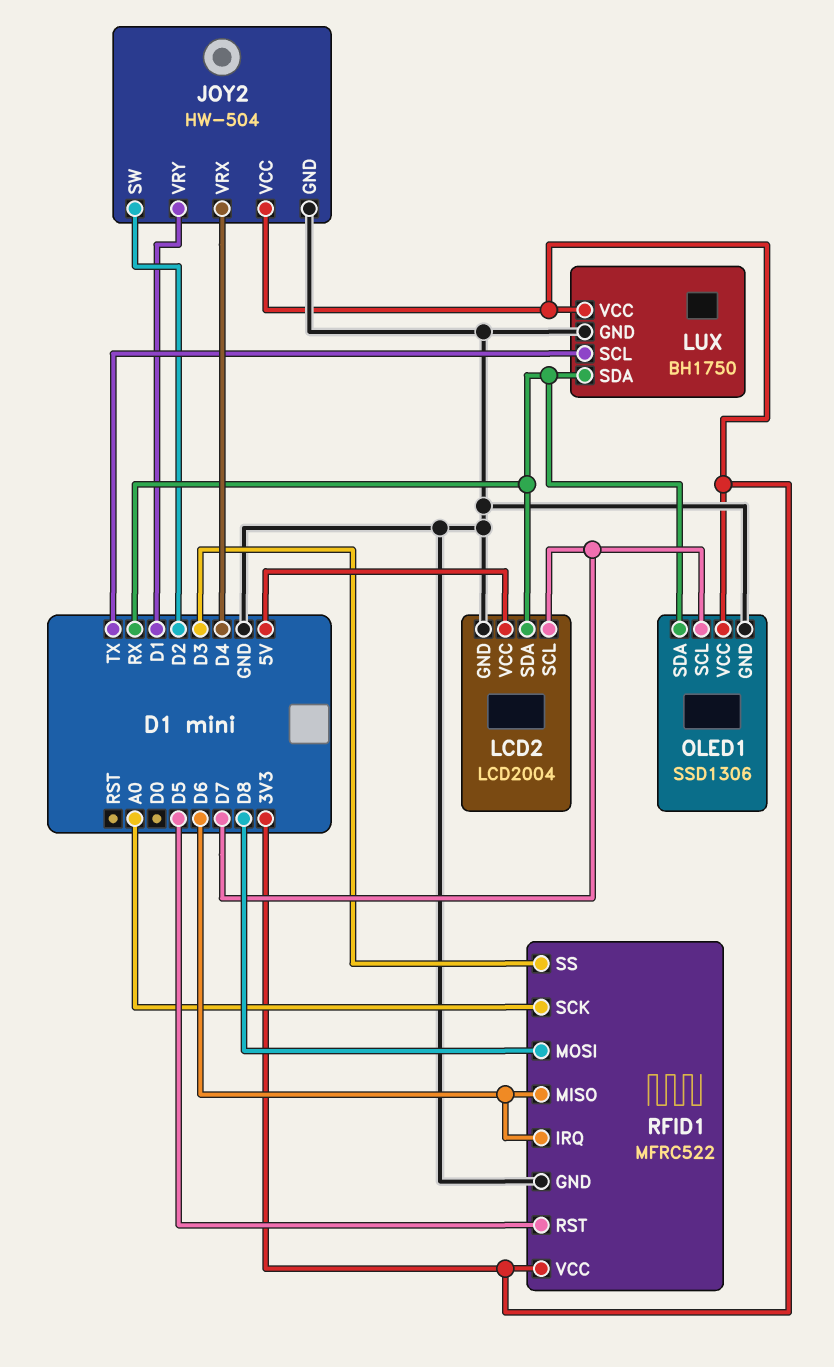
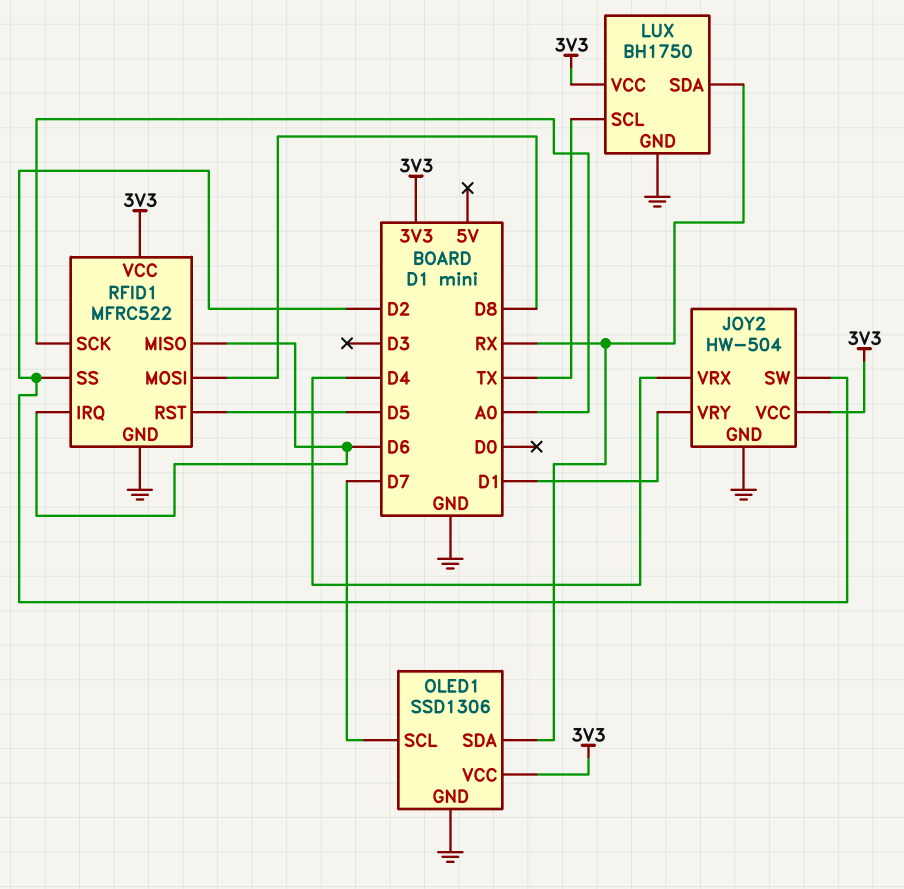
LCD2: LCD2004 -> none
LCD2 pin GND: GND -> none
LCD2 pin SCL: D7 -> none
LCD2 pin SDA: RX -> none
LCD2 pin VCC: 5V -> none
RFID1 pin SS: D3 -> D2

